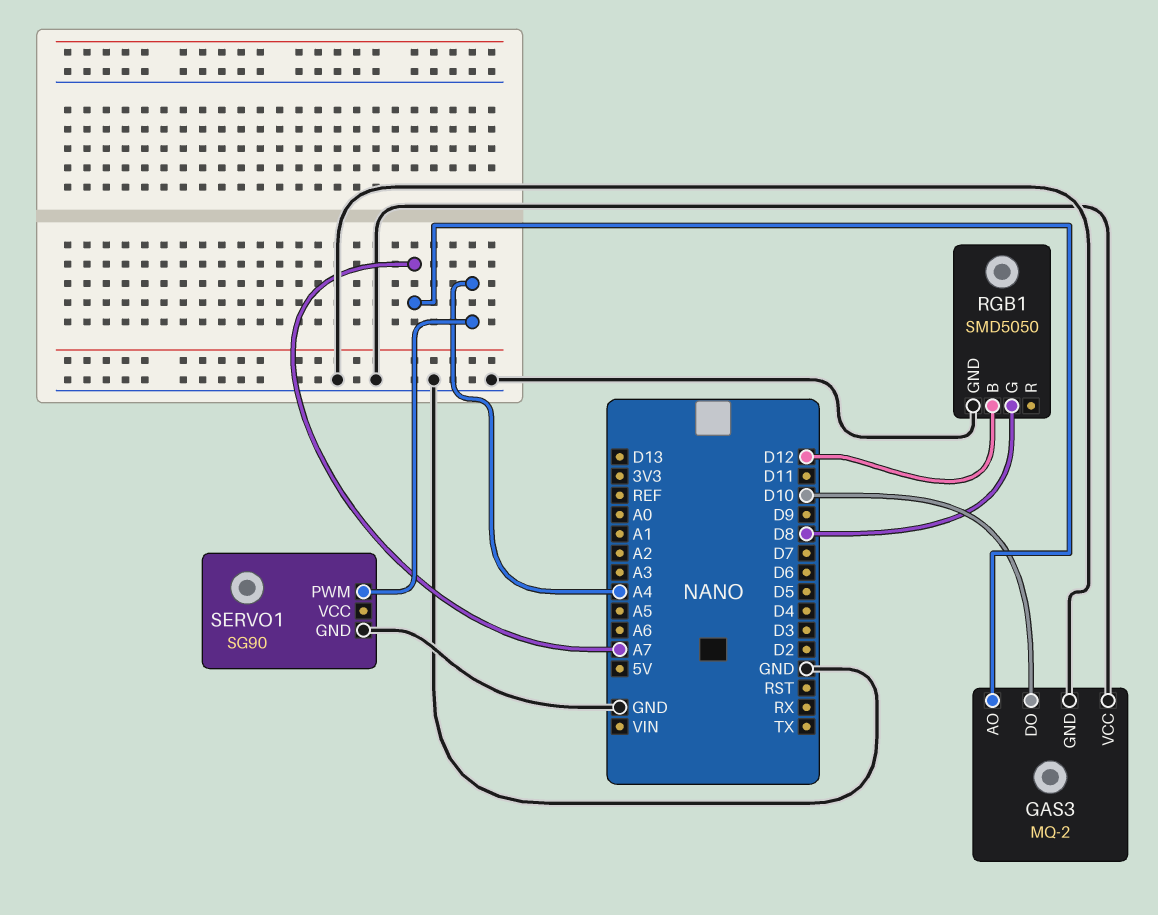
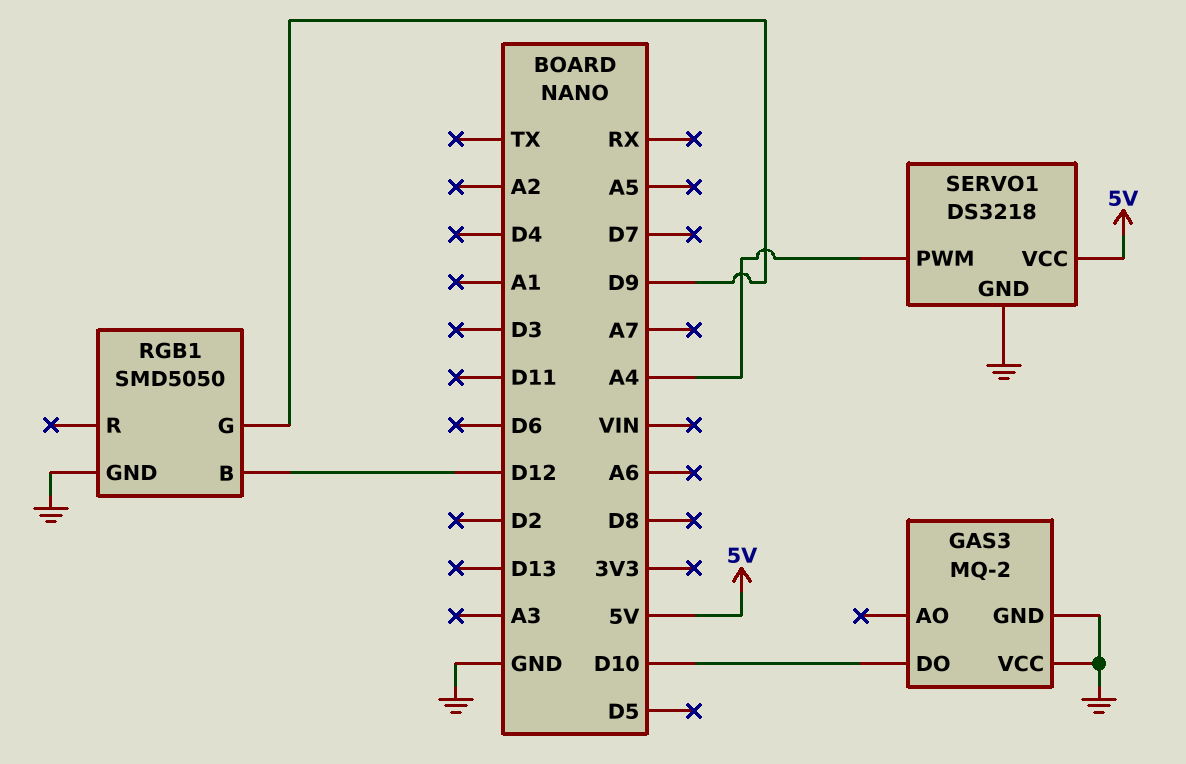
GAS3 pin AO: A7 -> none
RGB1 pin G: D8 -> D9
SERVO1: SG90 -> DS3218
SERVO1 pin VCC: none -> 5V

